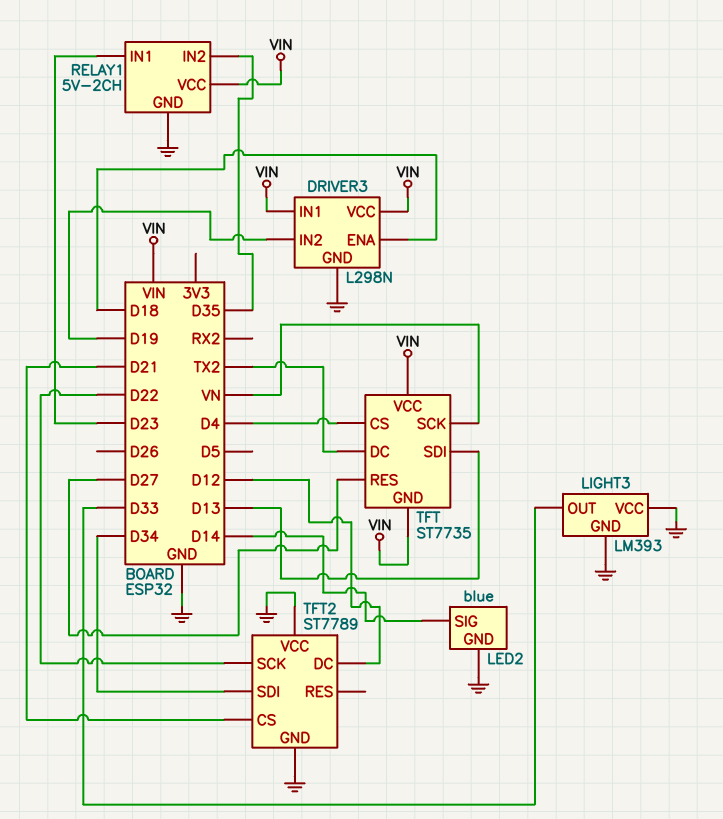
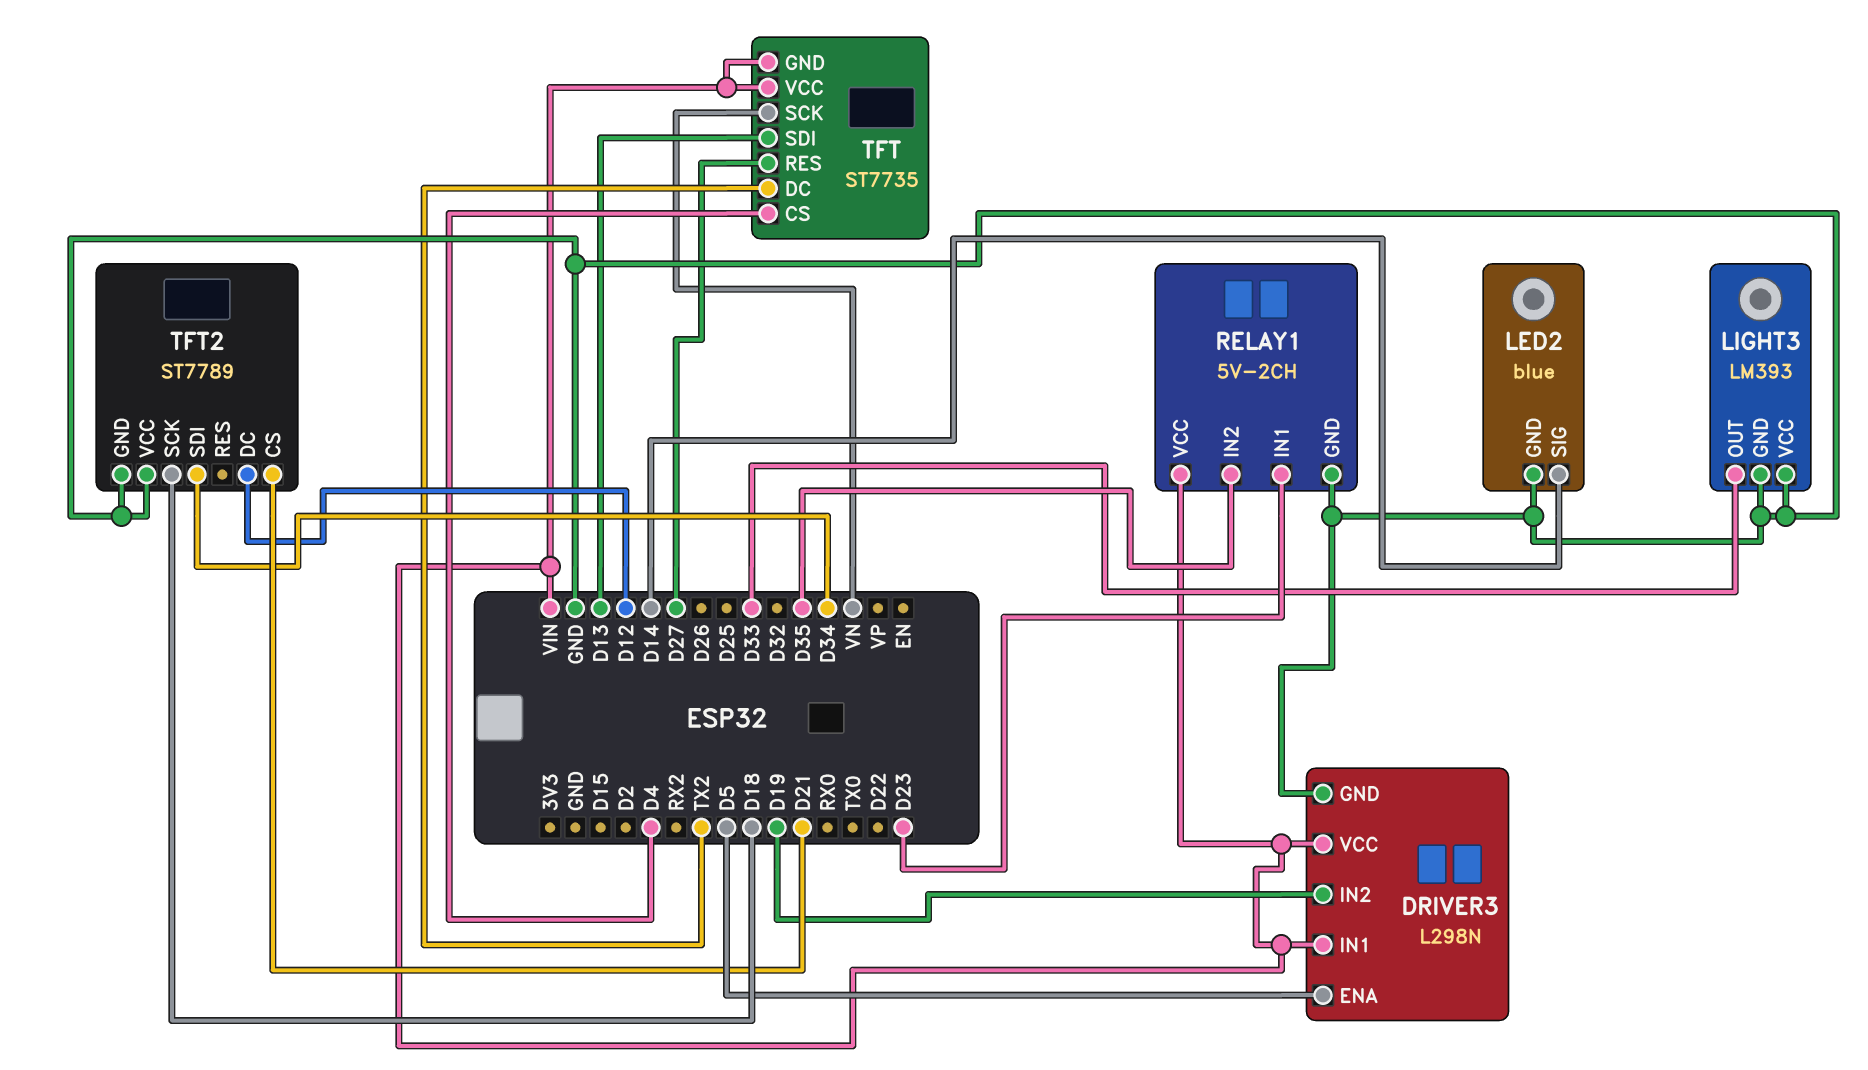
DRIVER3 pin ENA: D18 -> D5
TFT2 pin SCK: D22 -> D18

